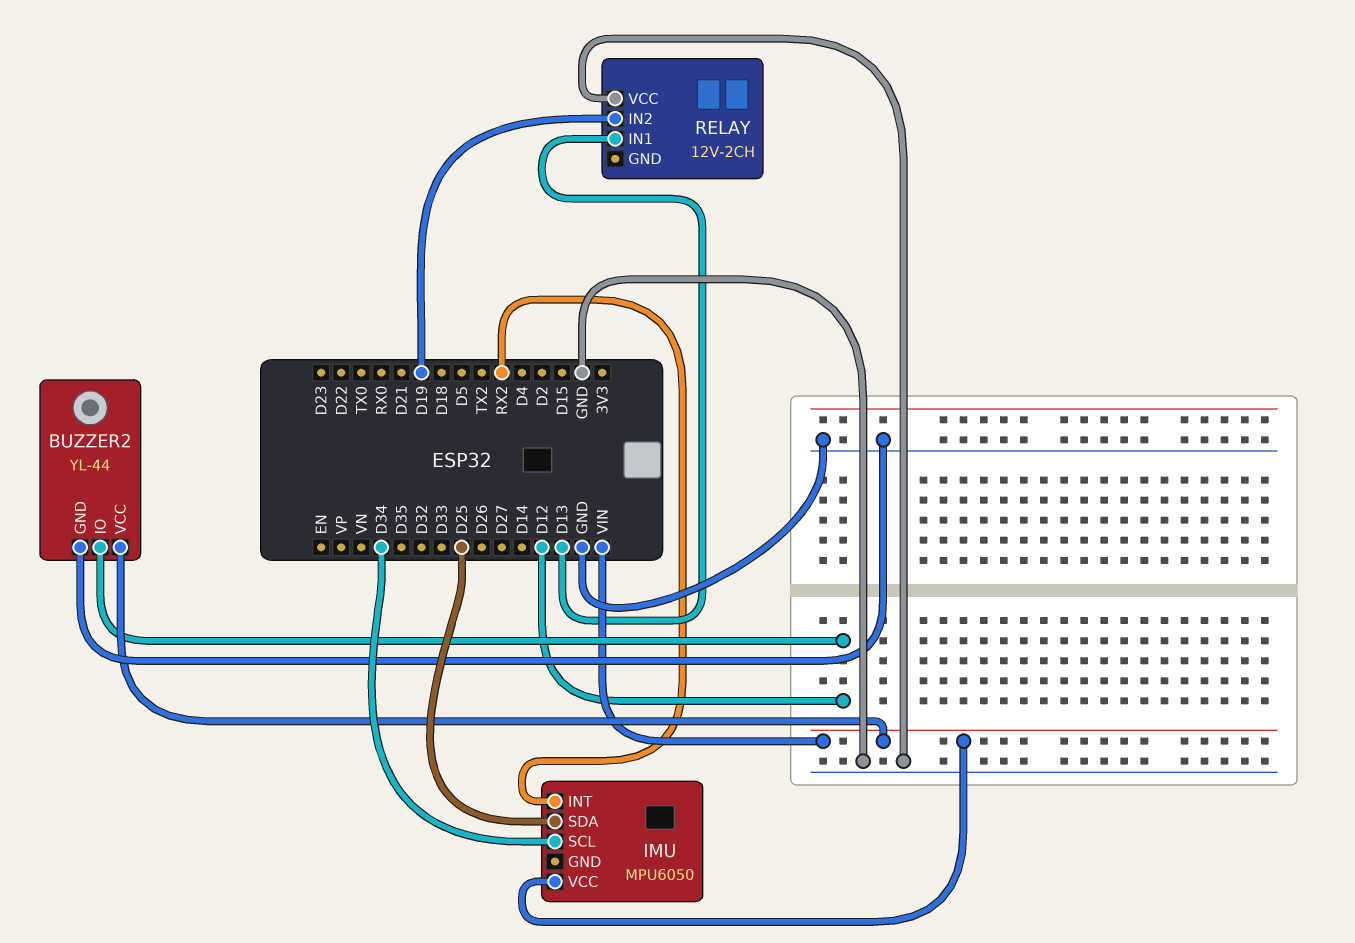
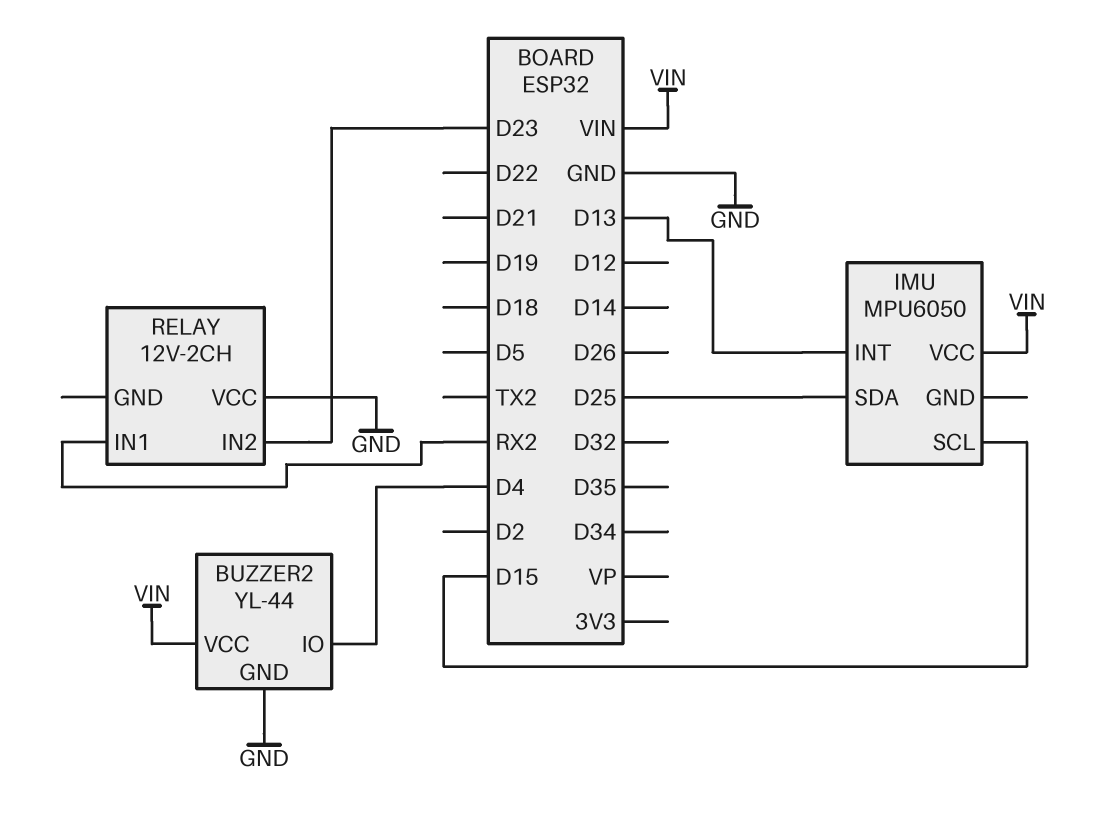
BUZZER2 pin IO: D12 -> D4
IMU pin INT: RX2 -> D13
IMU pin SCL: D34 -> D15
RELAY pin IN1: D13 -> RX2
RELAY pin IN2: D19 -> D23

